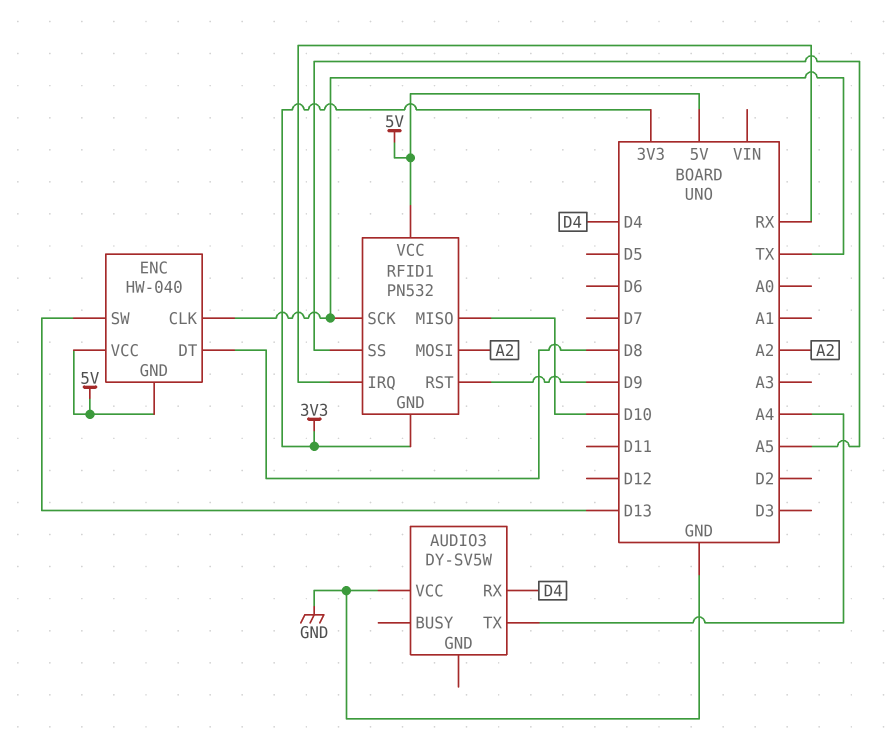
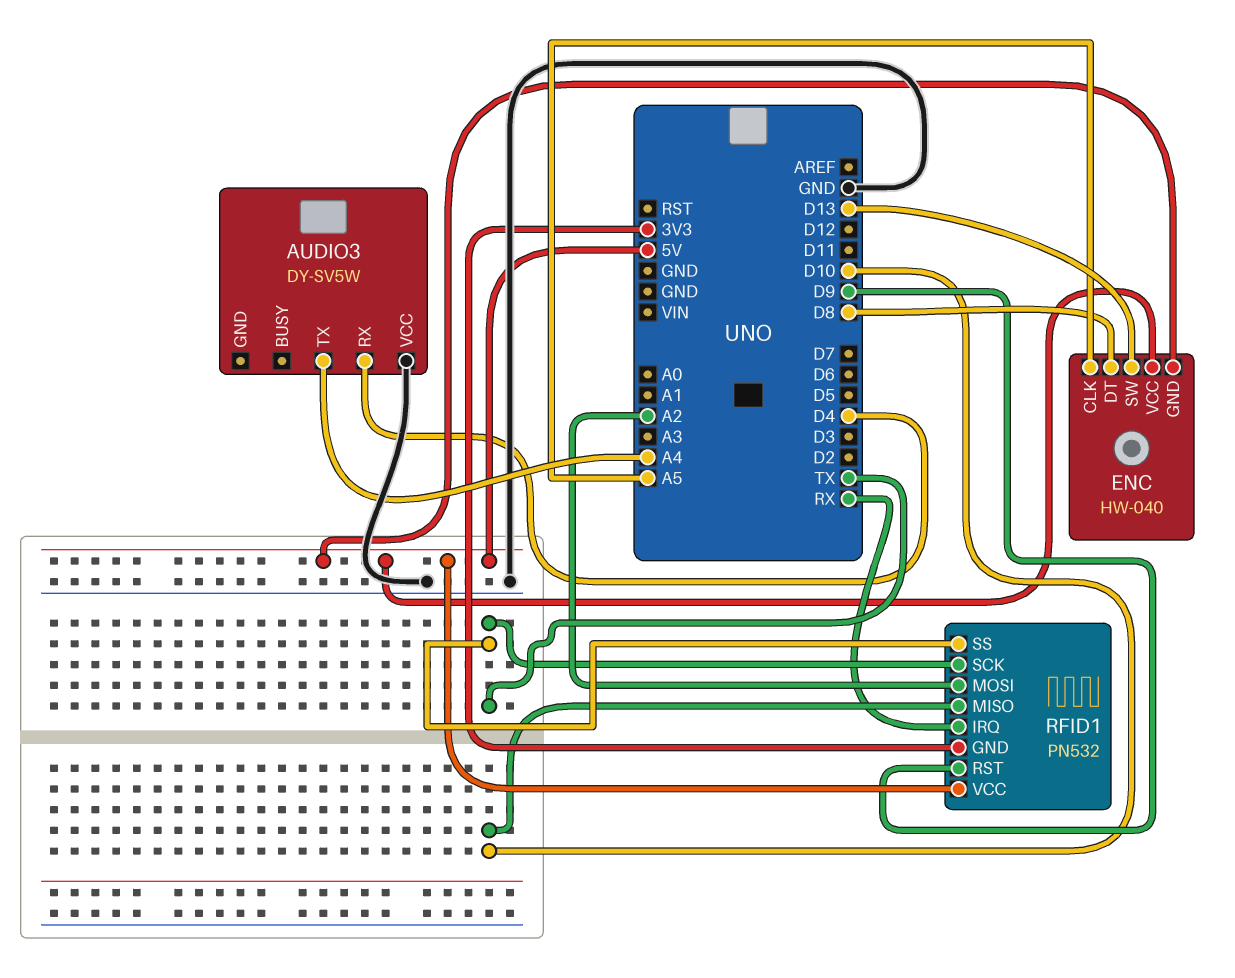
ENC pin CLK: TX -> A5
RFID1 pin SS: A5 -> TX

